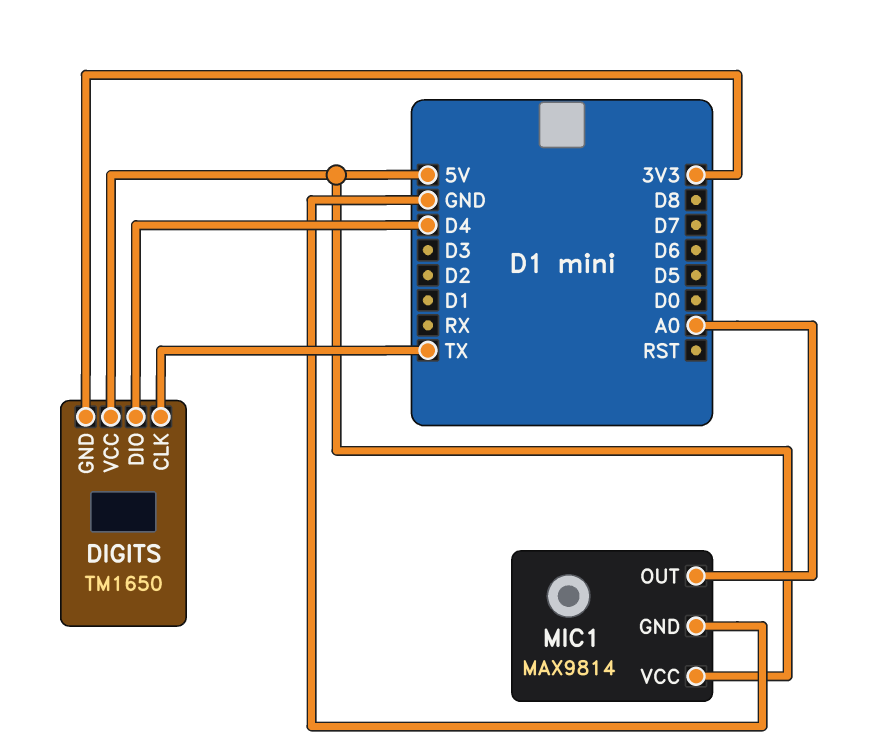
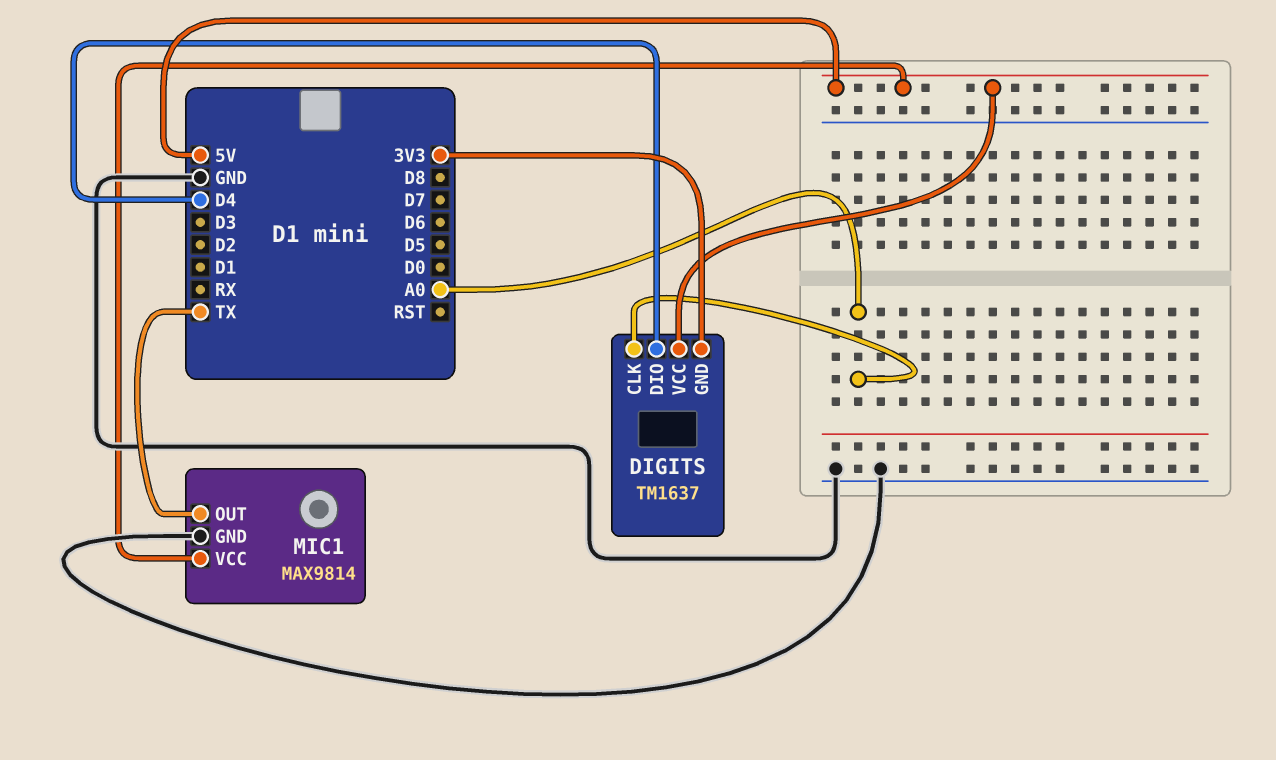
DIGITS: TM1650 -> TM1637
DIGITS pin CLK: TX -> A0
MIC1 pin OUT: A0 -> TX

